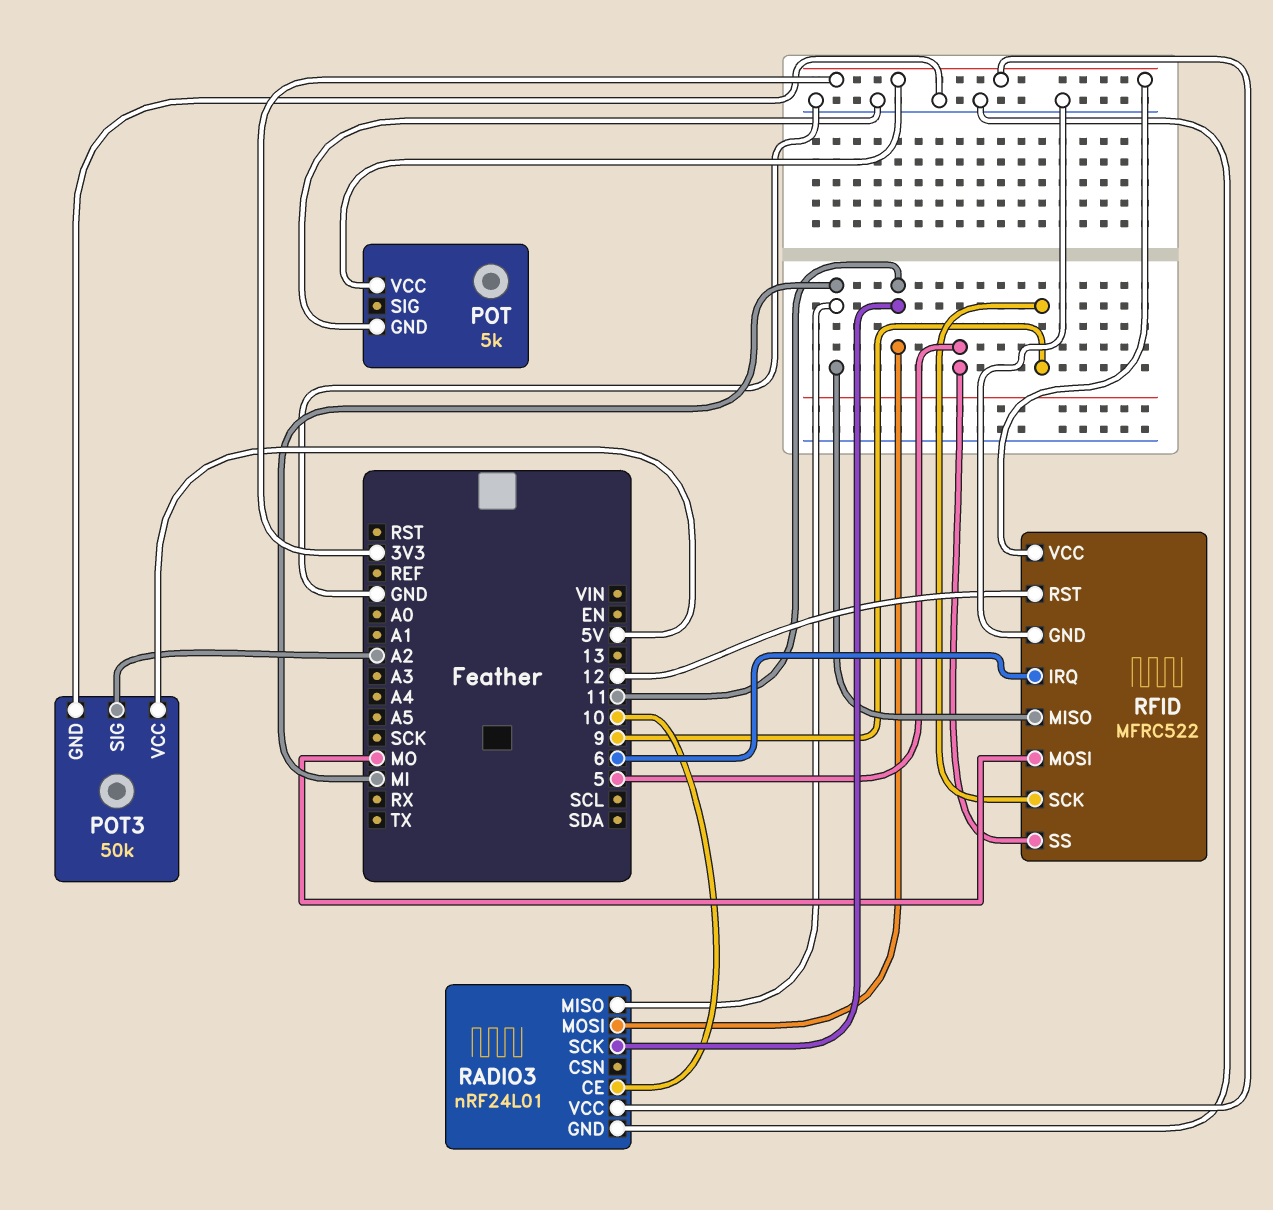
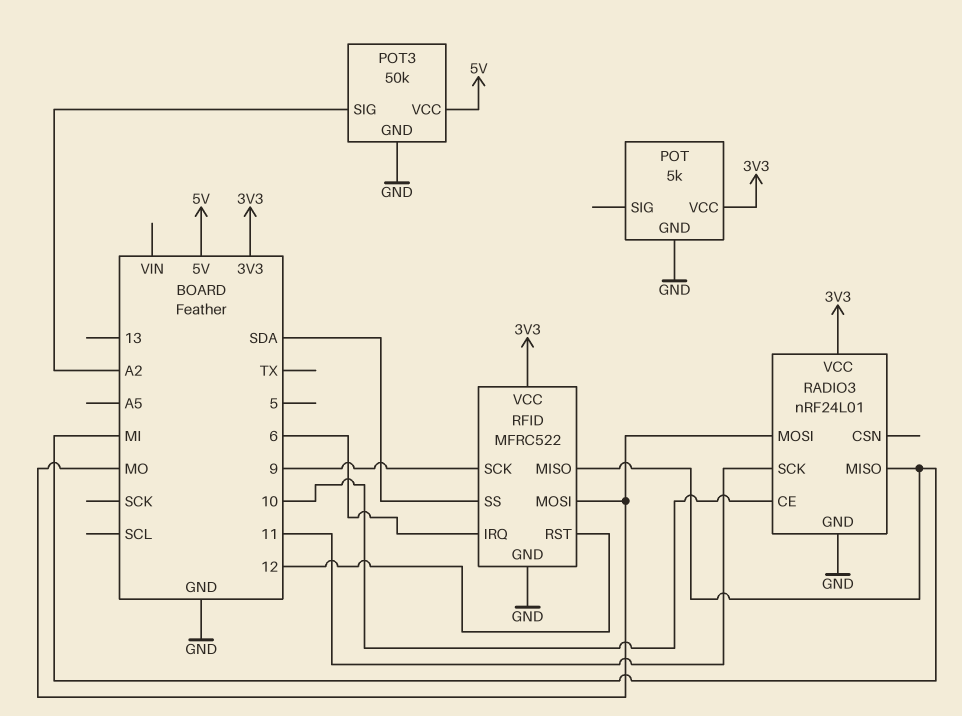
RADIO3 pin MOSI: 11 -> MO
RFID pin SS: 5 -> SDA

